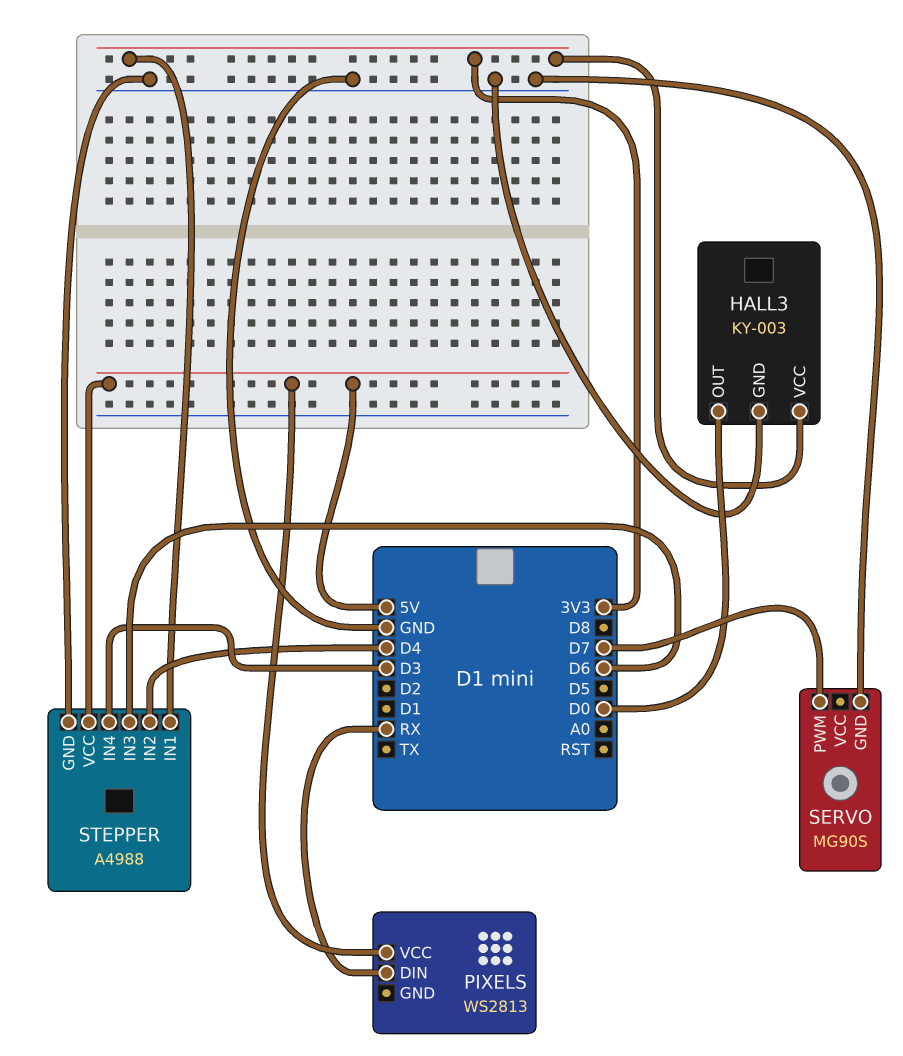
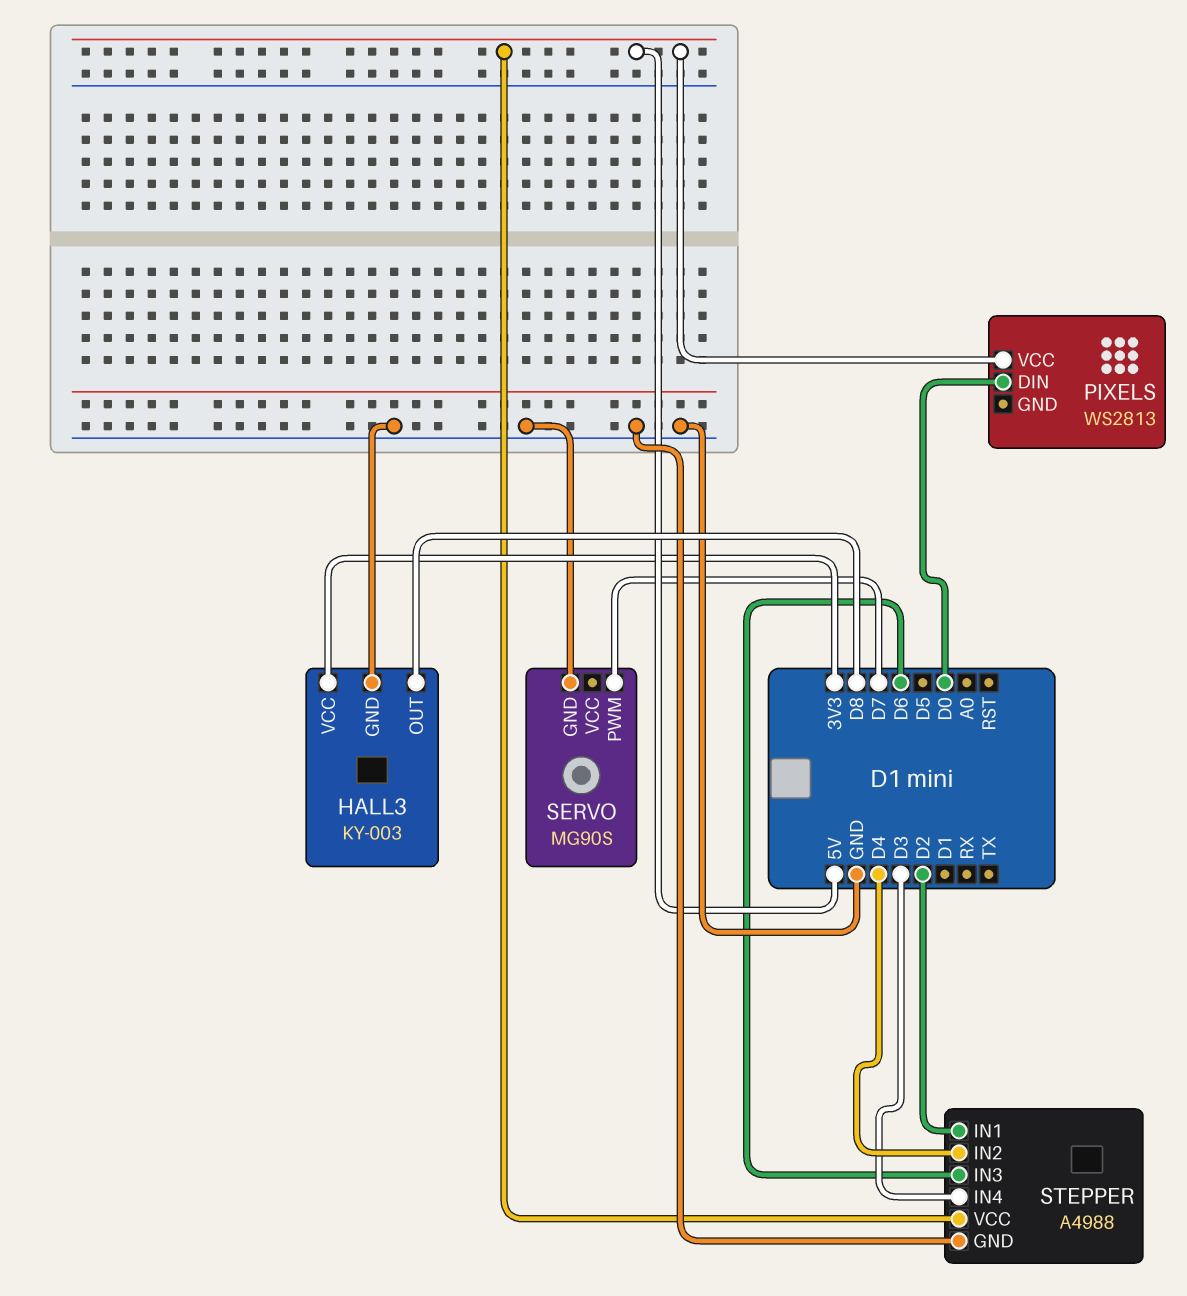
HALL3 pin OUT: D0 -> D8
PIXELS pin DIN: RX -> D0
STEPPER pin IN1: 3V3 -> D2

